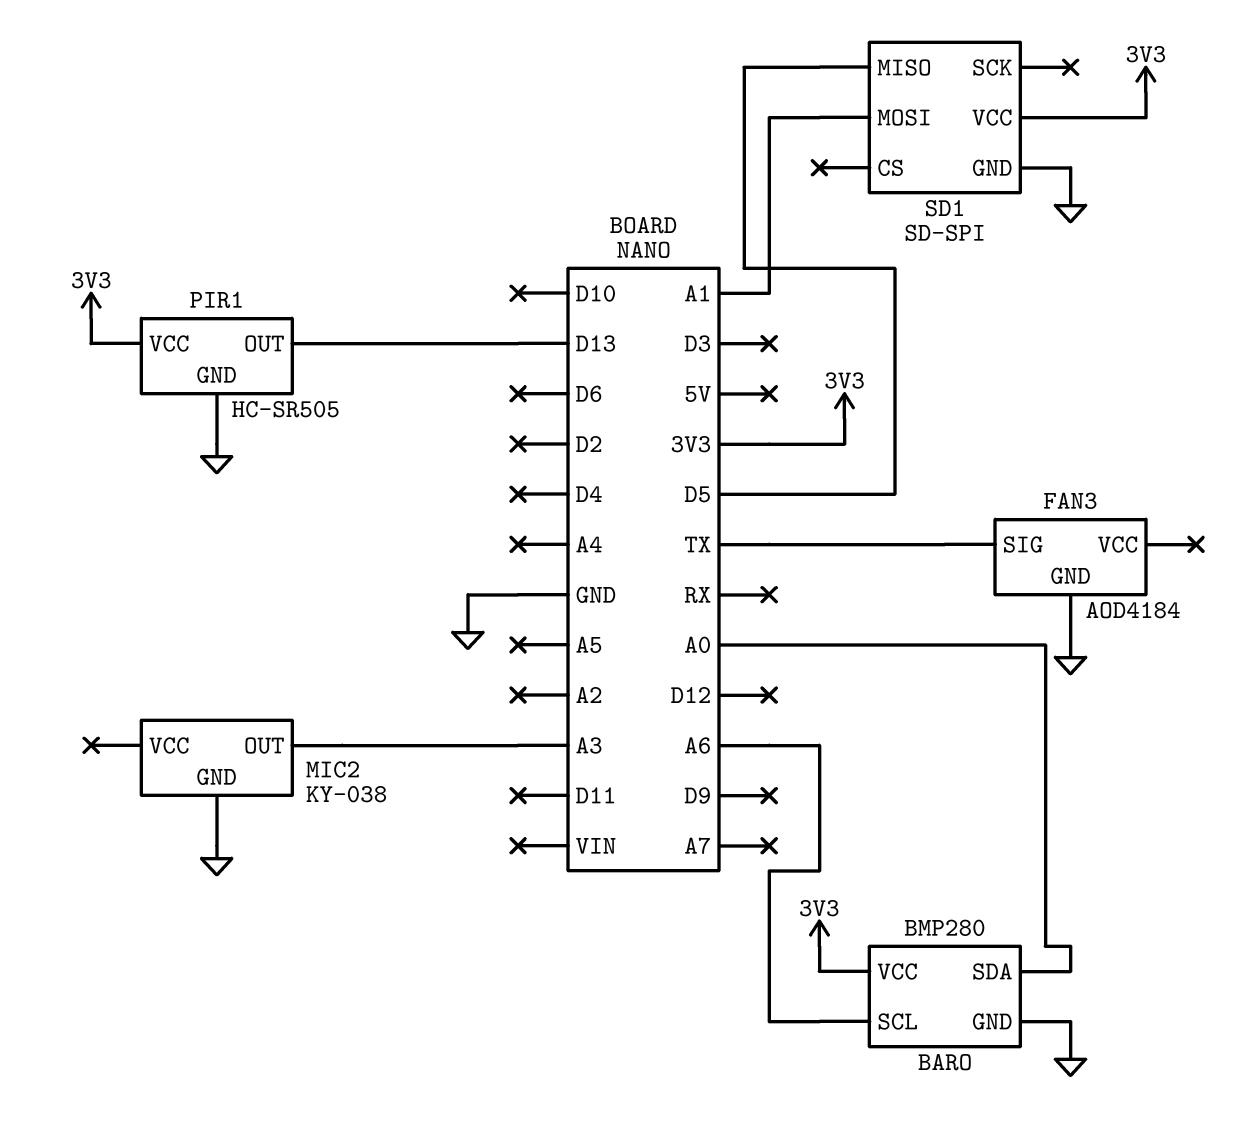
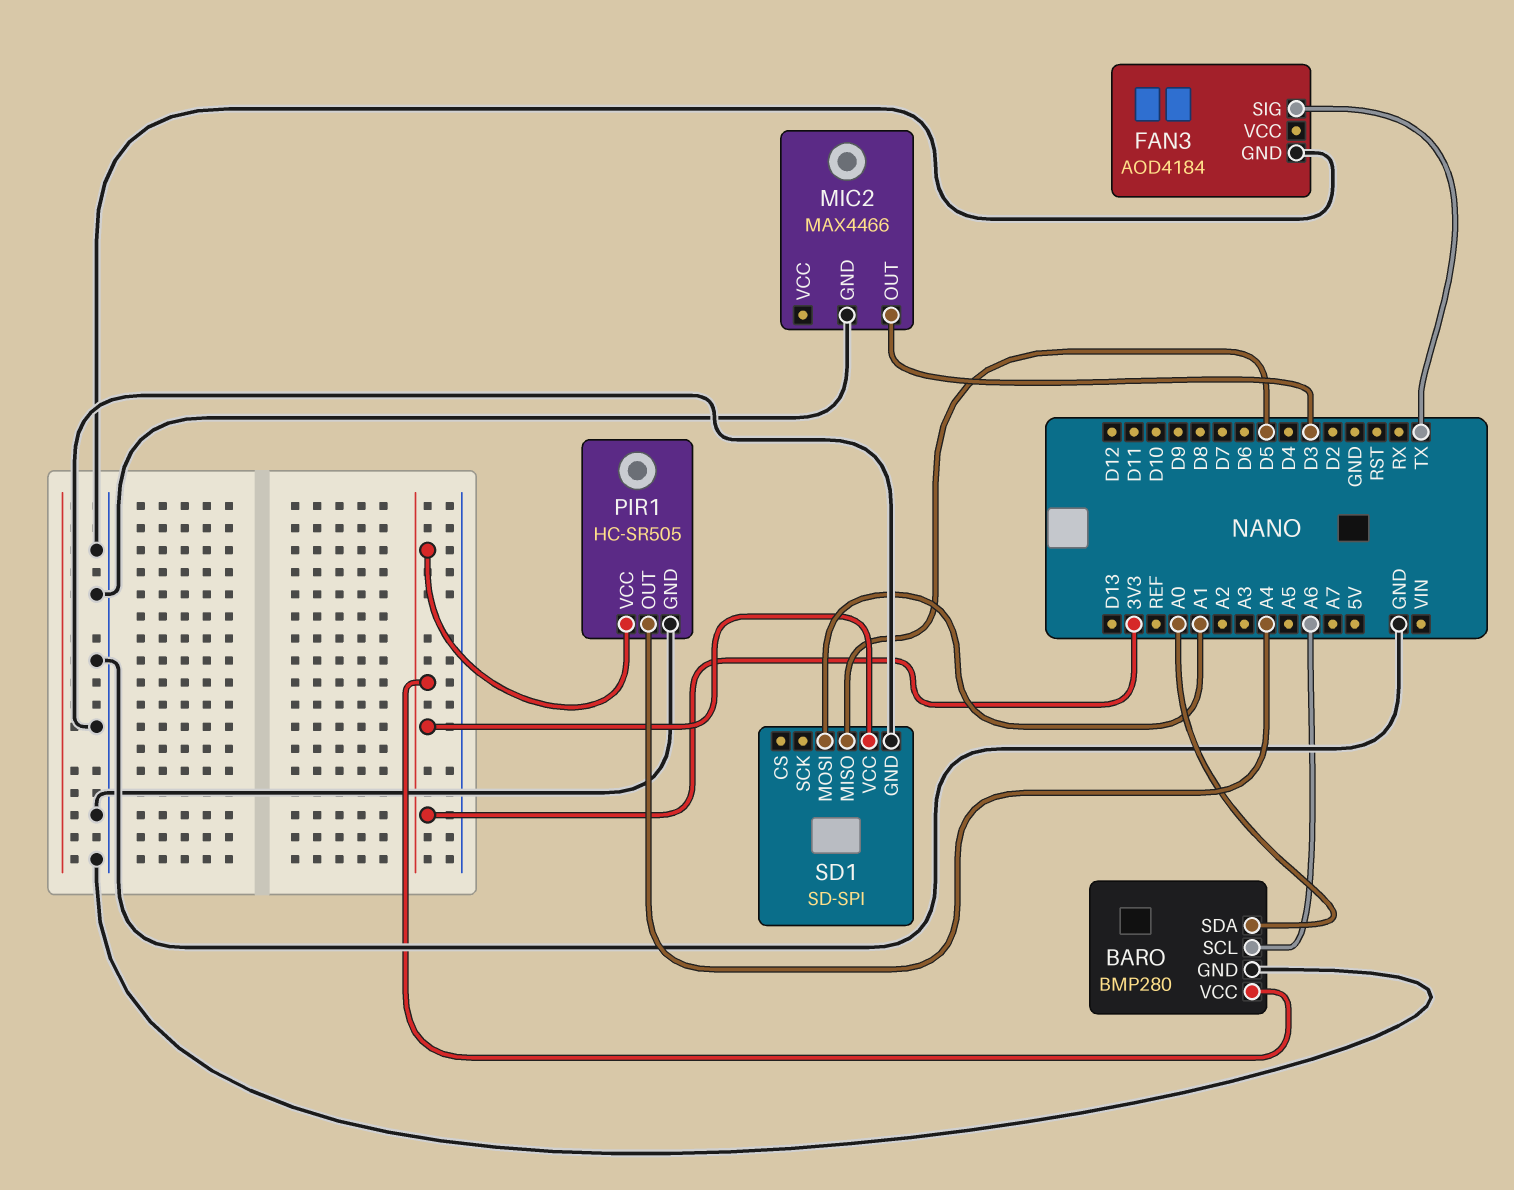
MIC2: KY-038 -> MAX4466
MIC2 pin OUT: A3 -> D3
PIR1 pin OUT: D13 -> A4

